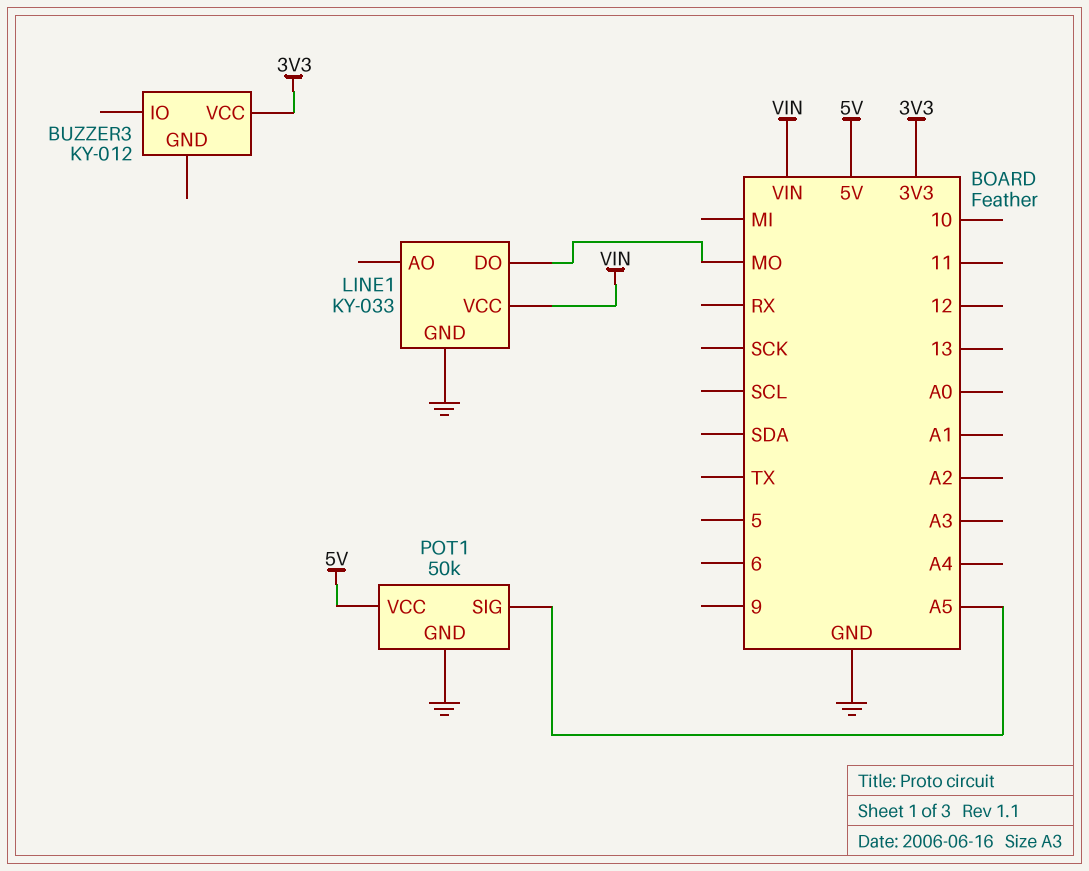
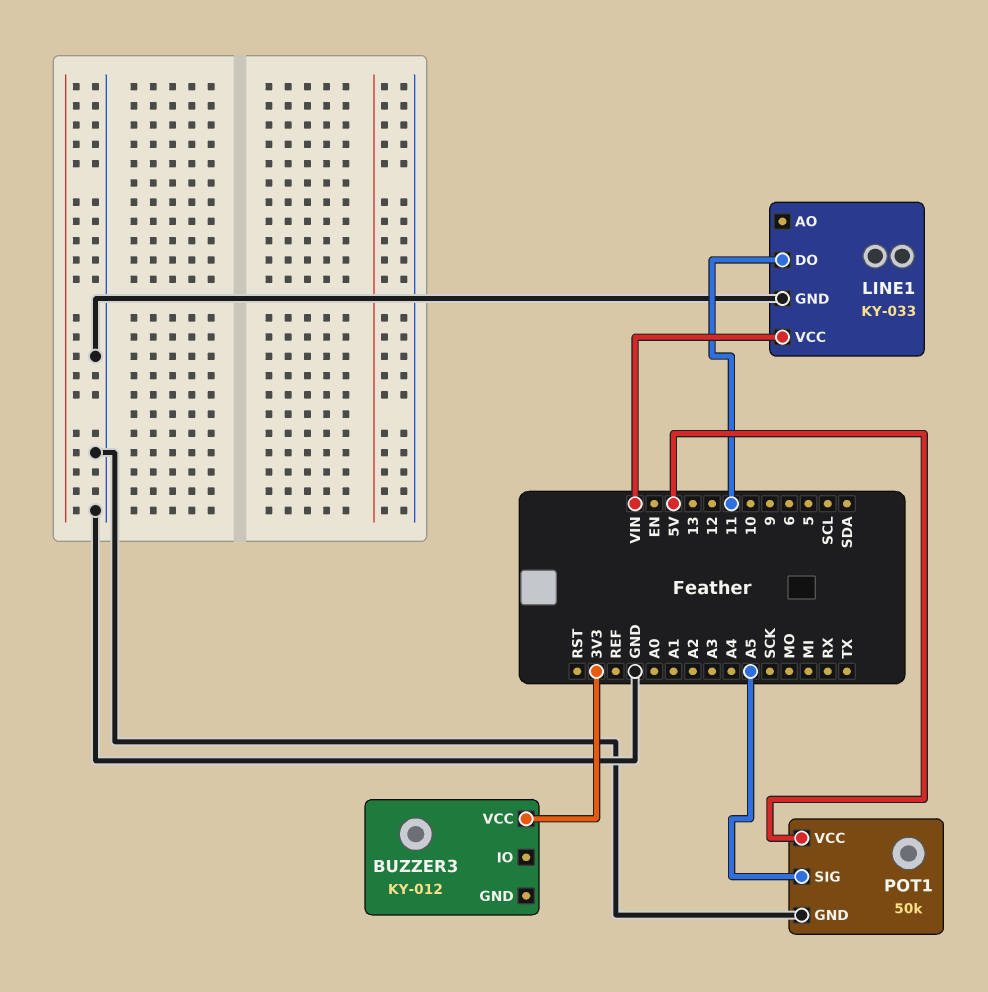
LINE1 pin DO: MO -> 11

